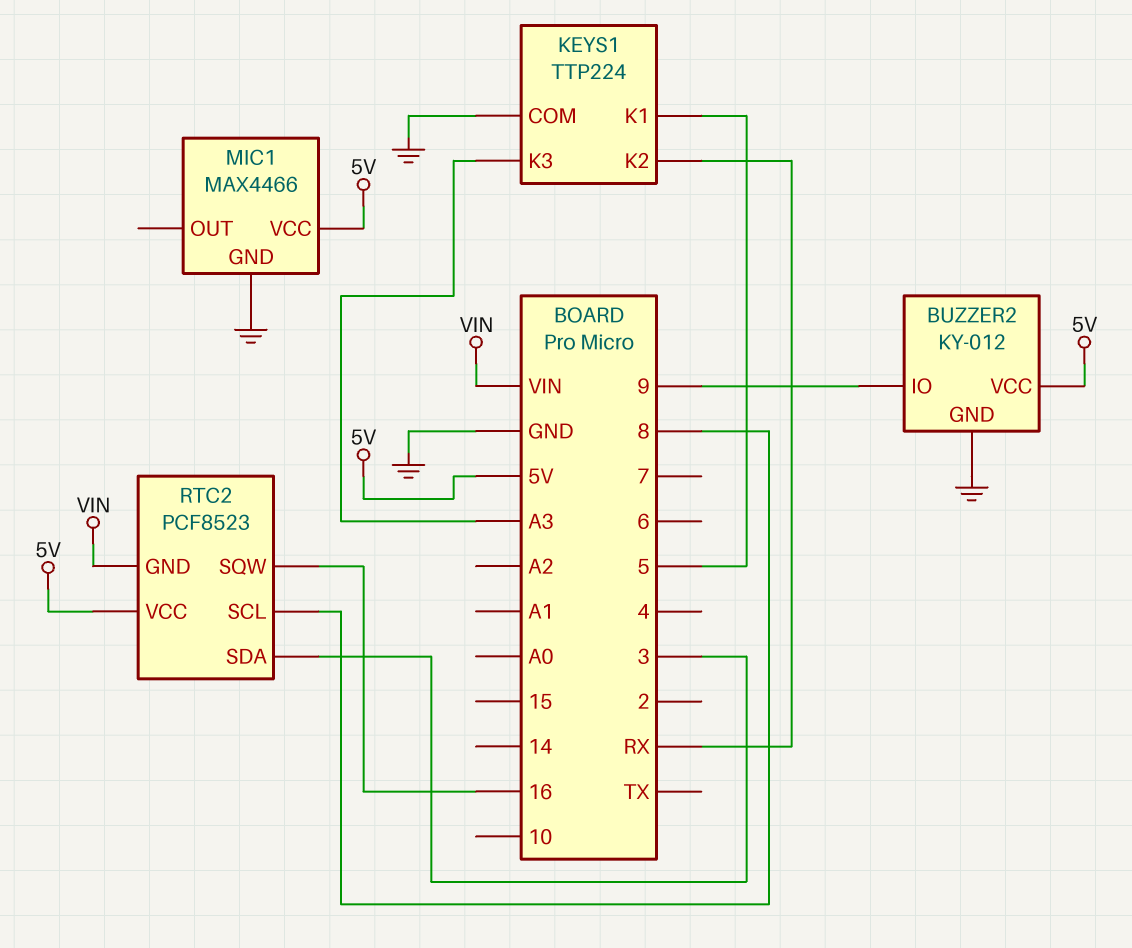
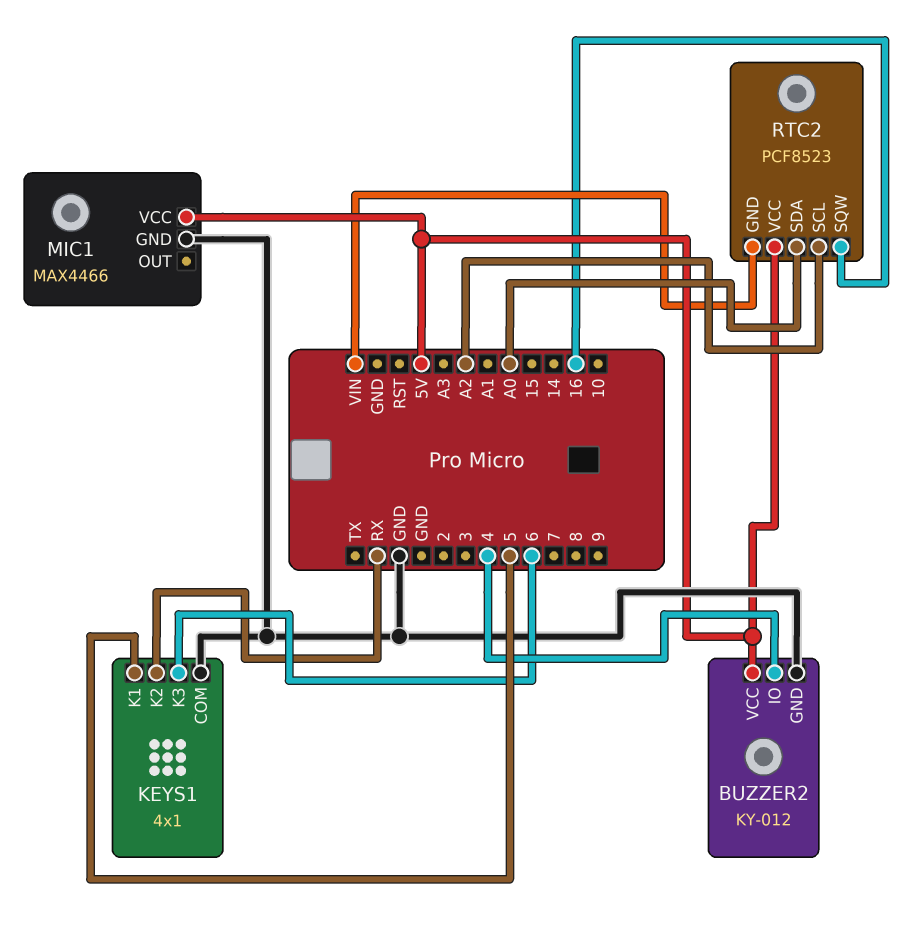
BUZZER2 pin IO: 9 -> 4
KEYS1: TTP224 -> 4x1
KEYS1 pin K3: A3 -> 6
RTC2 pin SCL: 8 -> A2
RTC2 pin SDA: 3 -> A0

